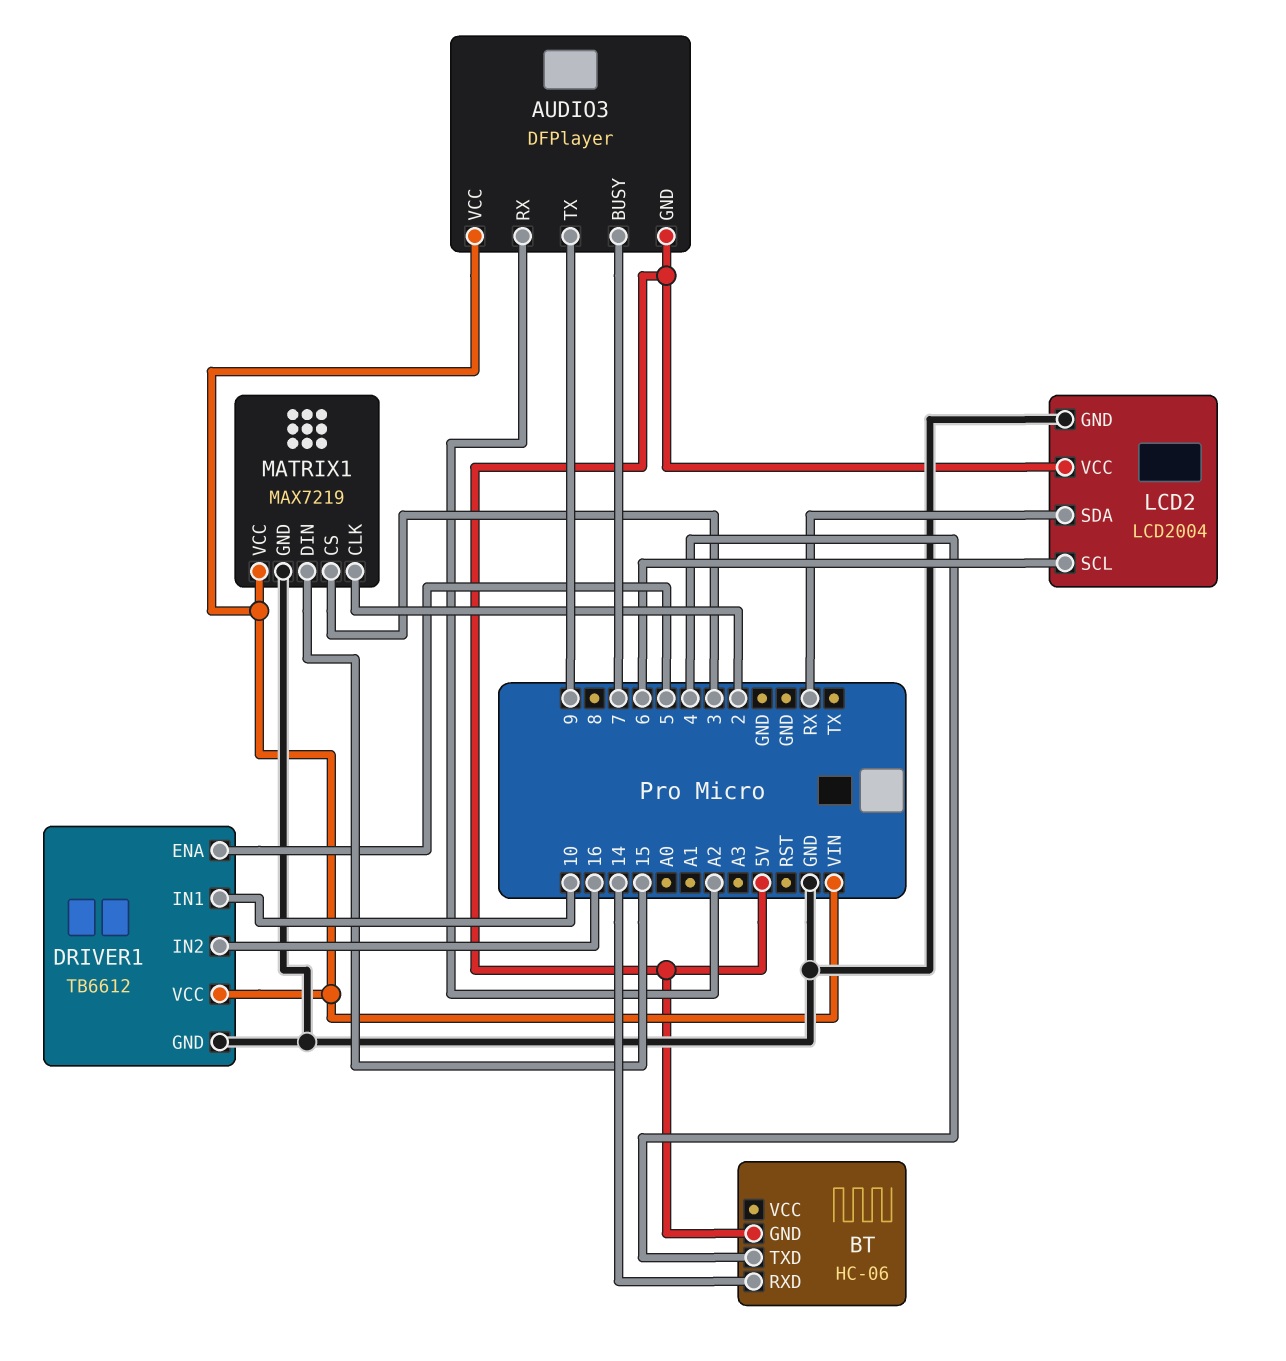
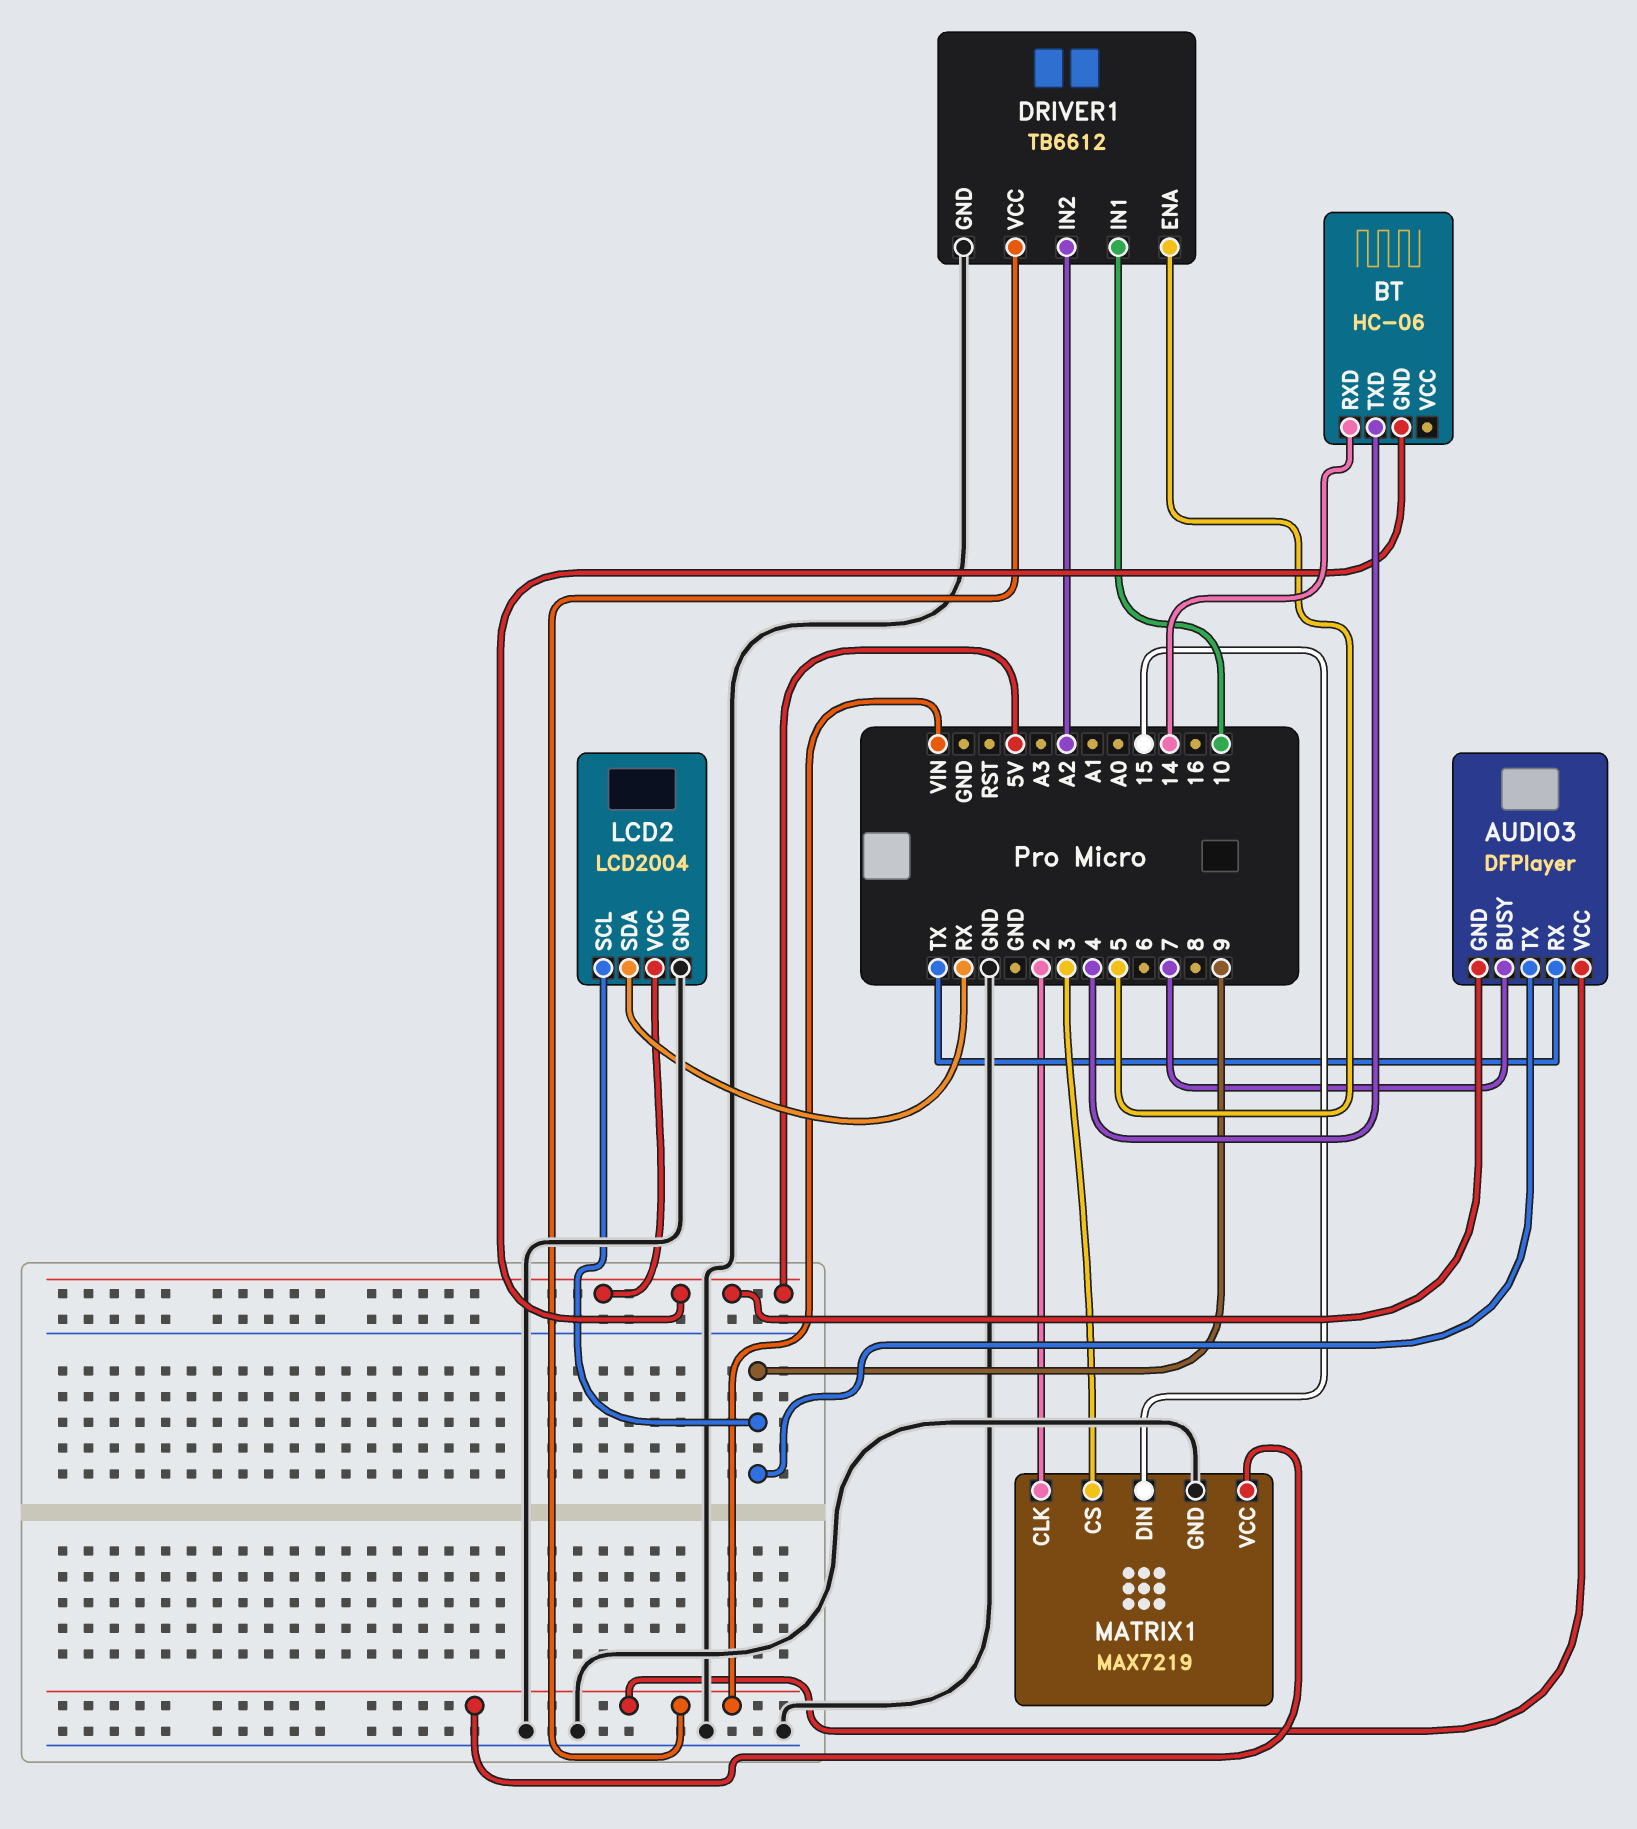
AUDIO3 pin RX: A2 -> TX
DRIVER1 pin IN2: 16 -> A2
LCD2 pin SCL: 6 -> 9

